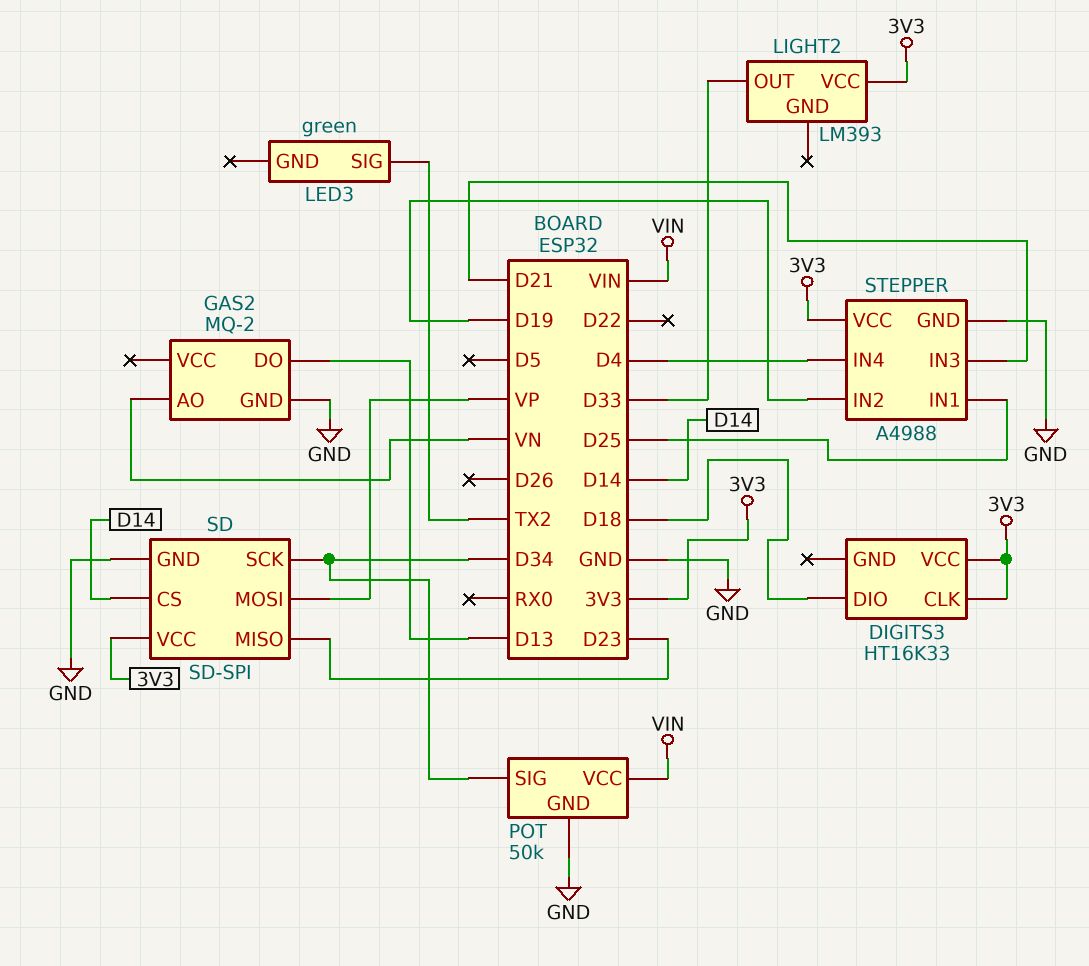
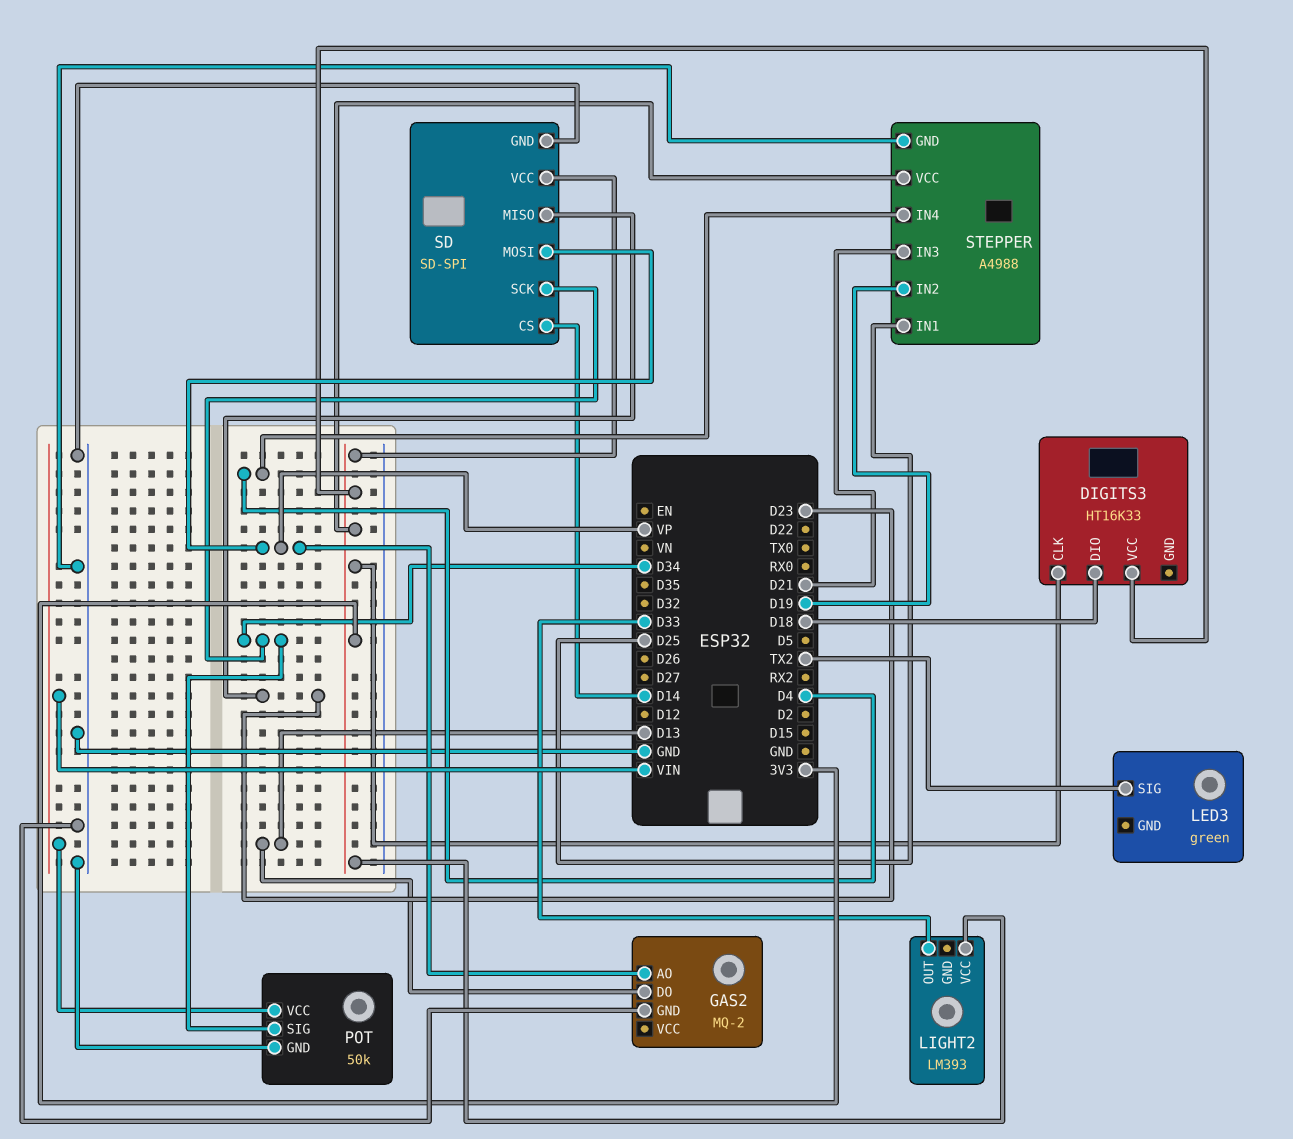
GAS2 pin AO: VN -> VP

